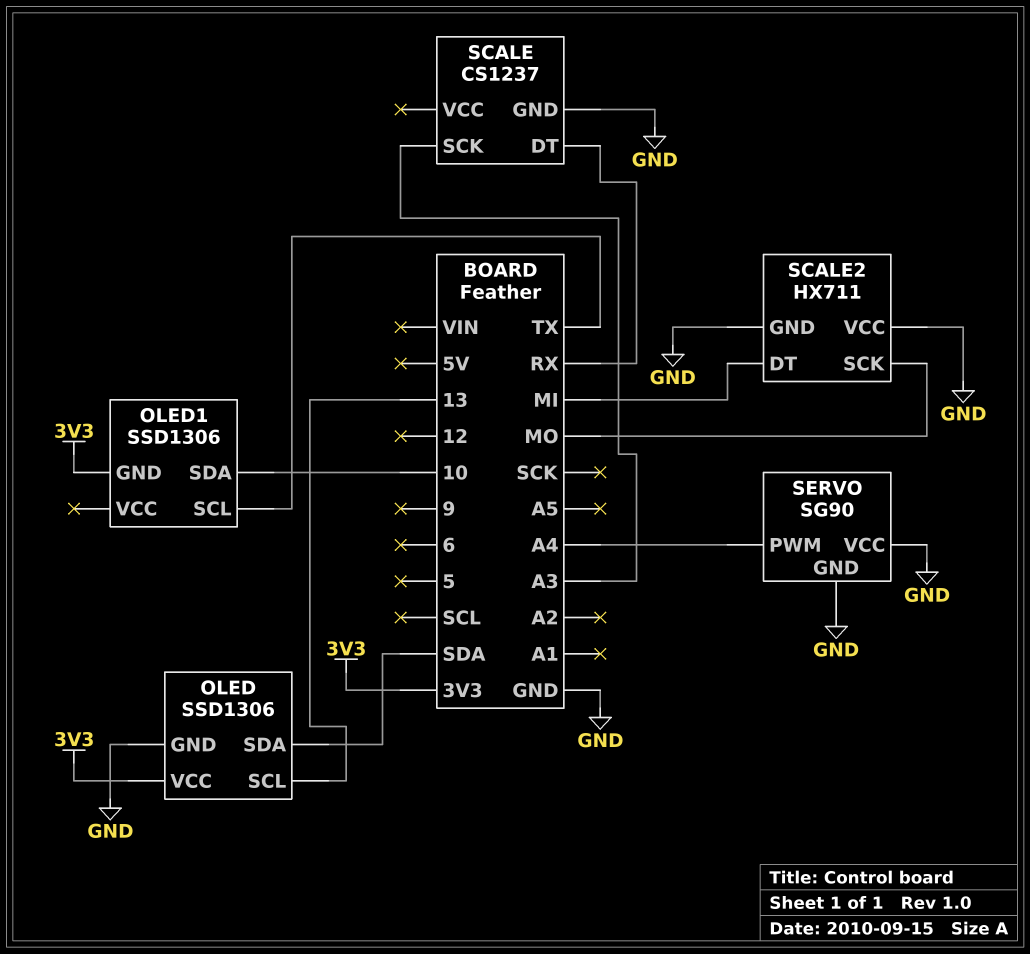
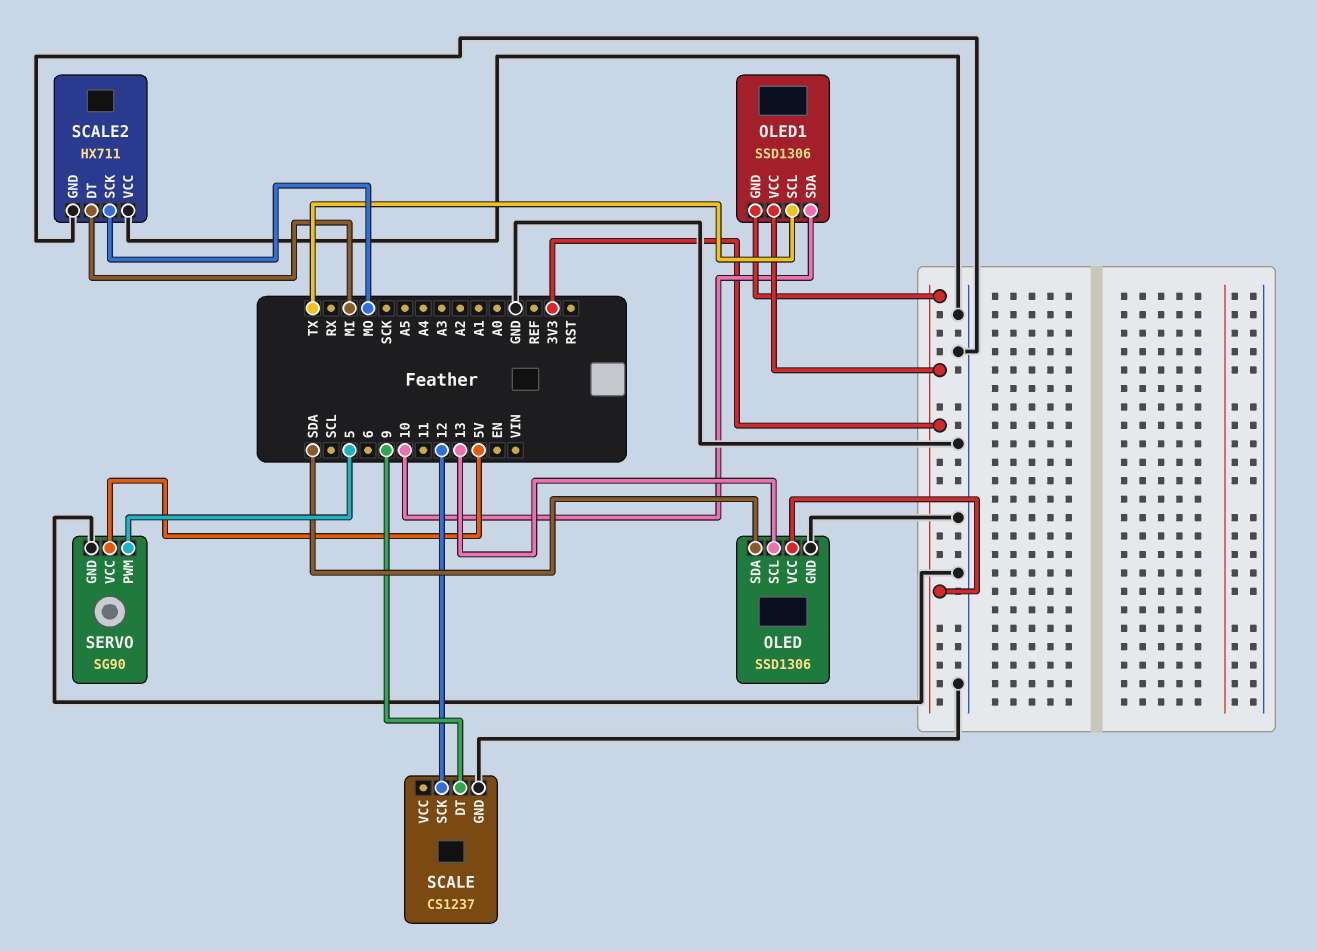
OLED1 pin VCC: none -> 3V3
SCALE pin DT: RX -> 9
SCALE pin SCK: A3 -> 12
SERVO pin PWM: A4 -> 5
SERVO pin VCC: GND -> 5V

